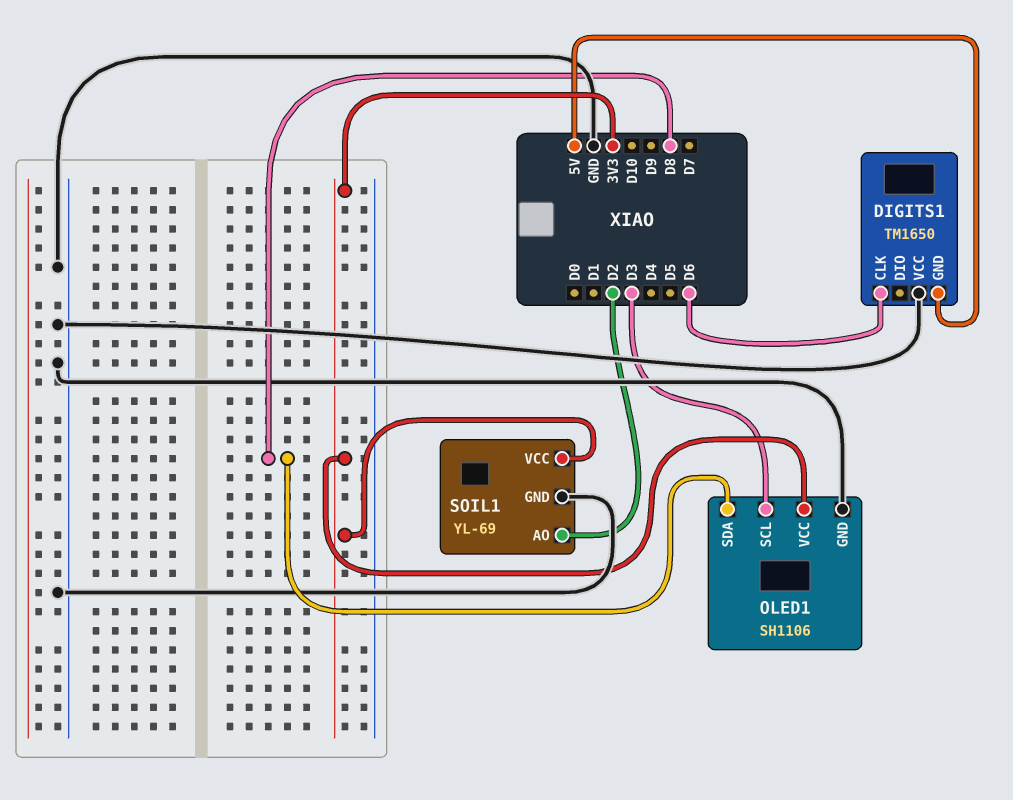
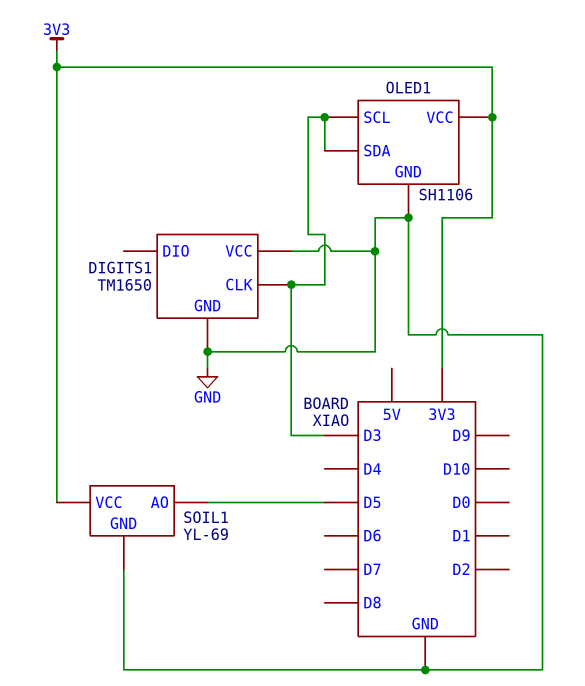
DIGITS1 pin CLK: D6 -> D3
DIGITS1 pin GND: 5V -> GND
OLED1 pin SDA: D8 -> D3
SOIL1 pin AO: D2 -> D5

